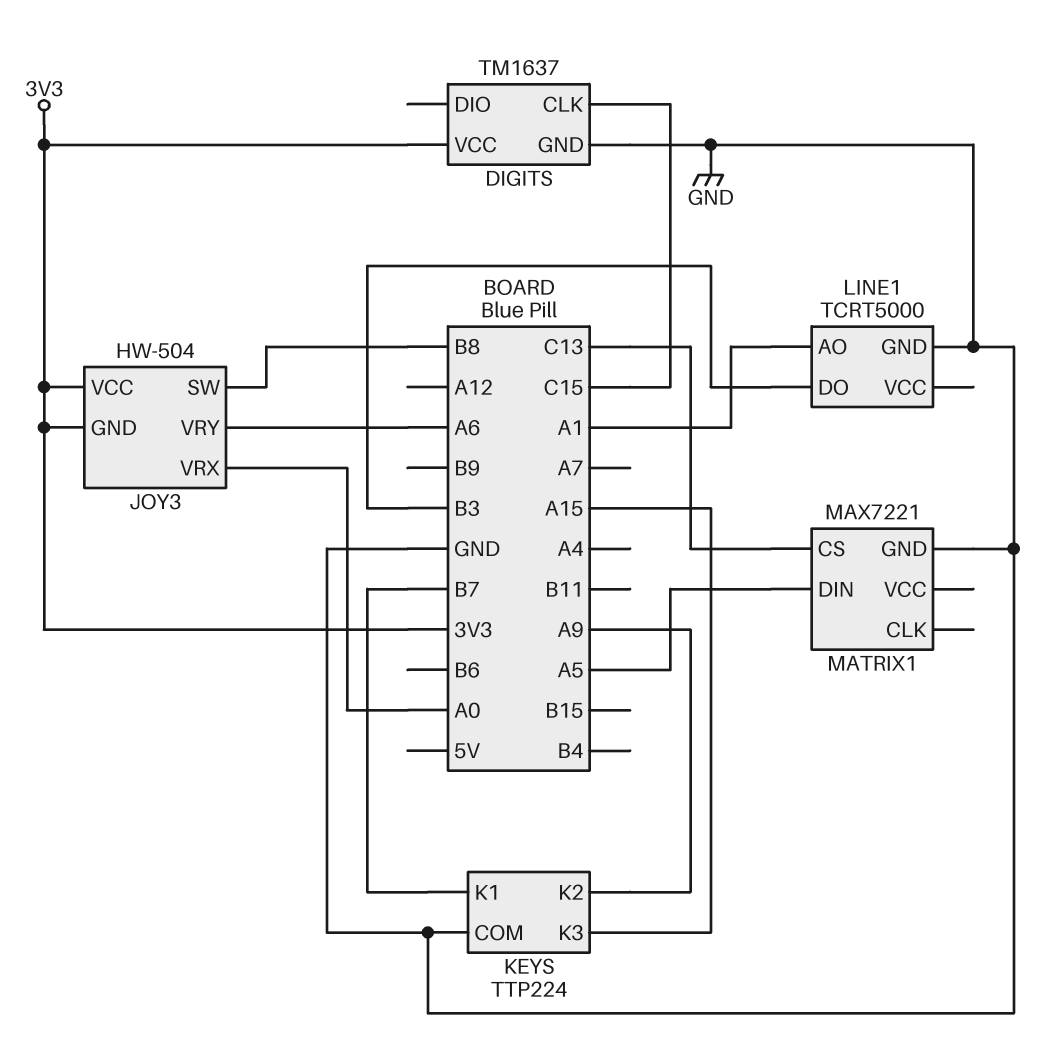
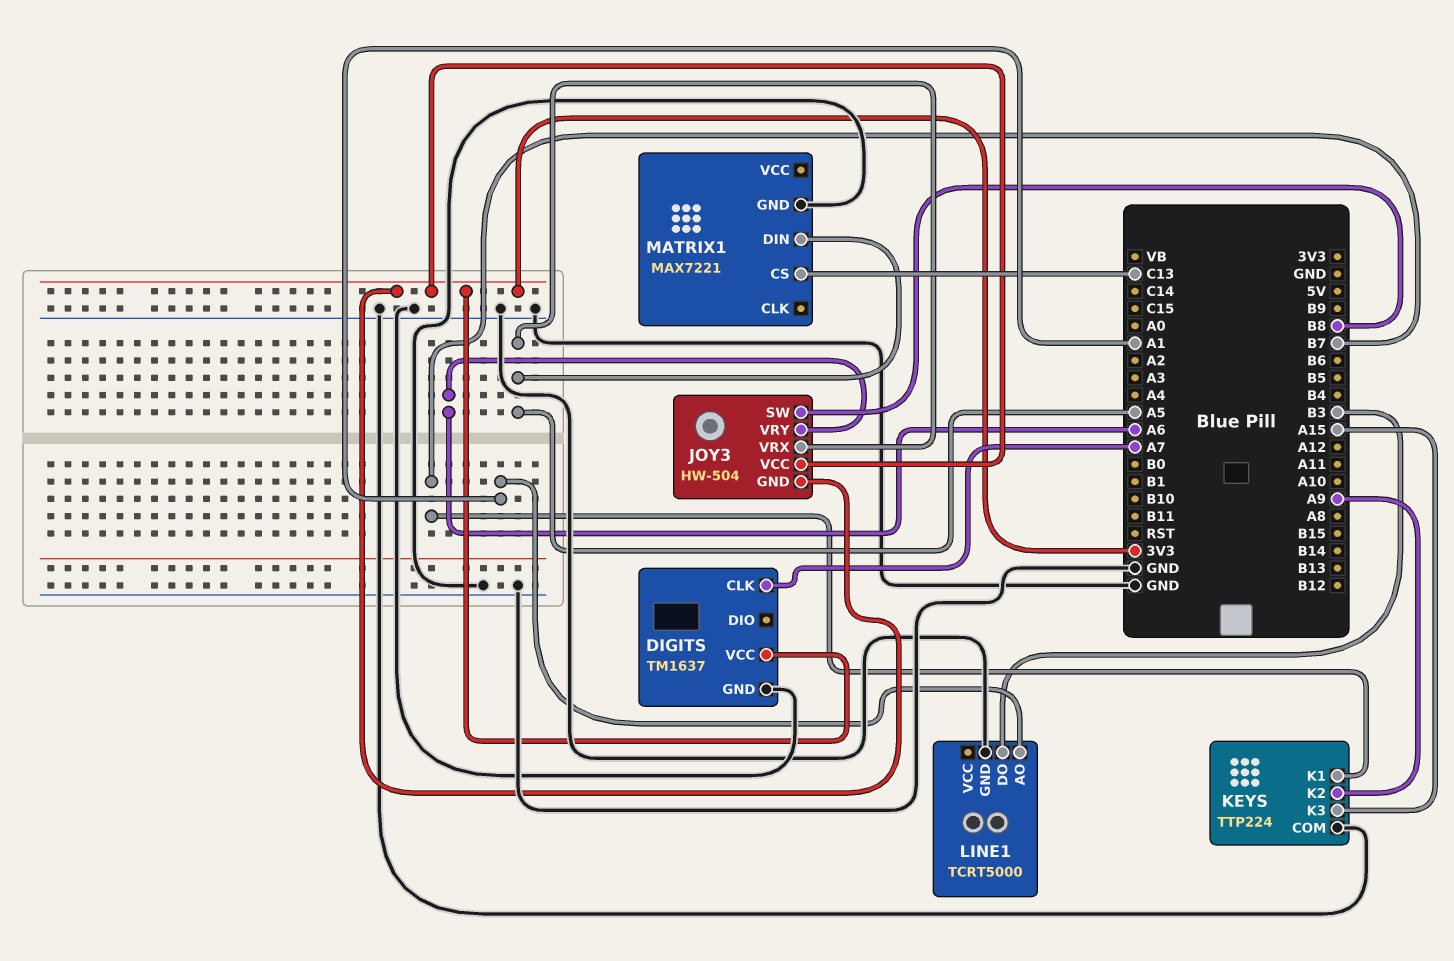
DIGITS pin CLK: C15 -> A7
JOY3 pin VRX: A0 -> A5

